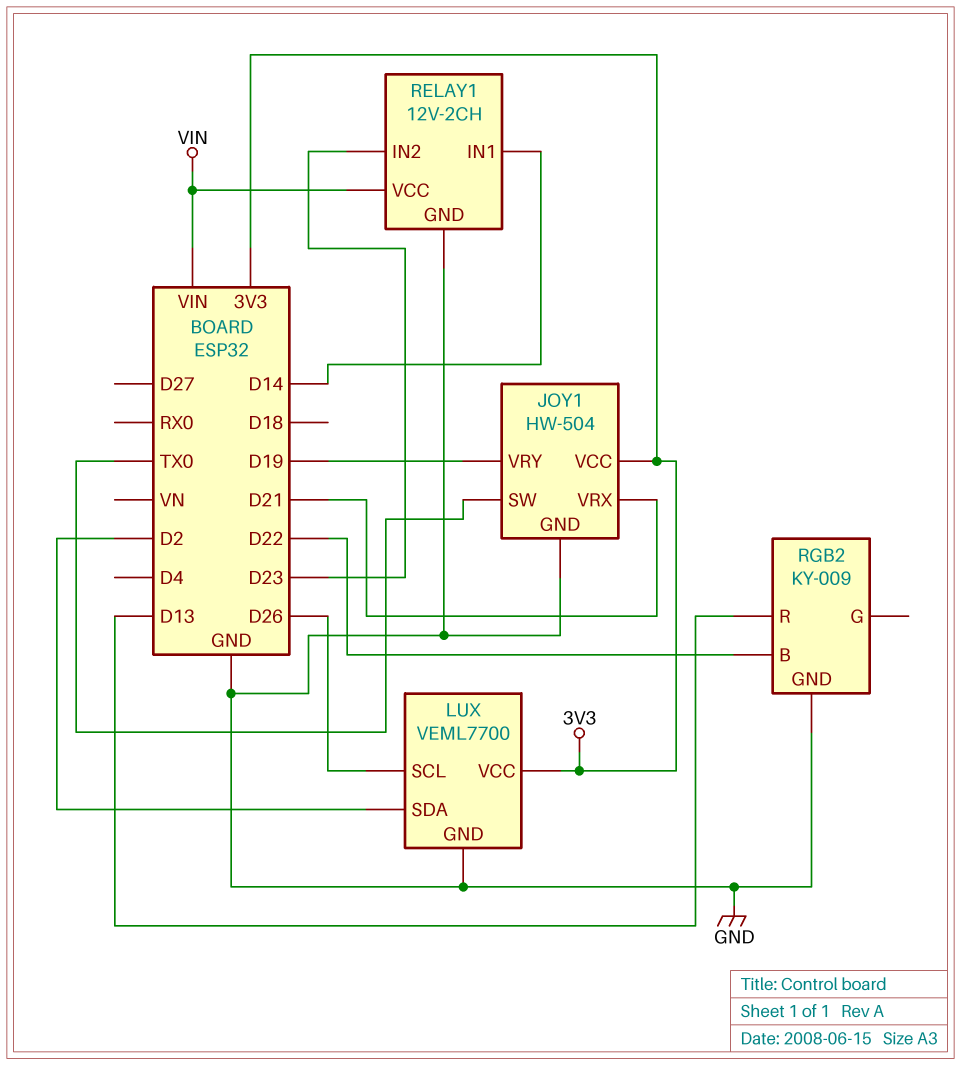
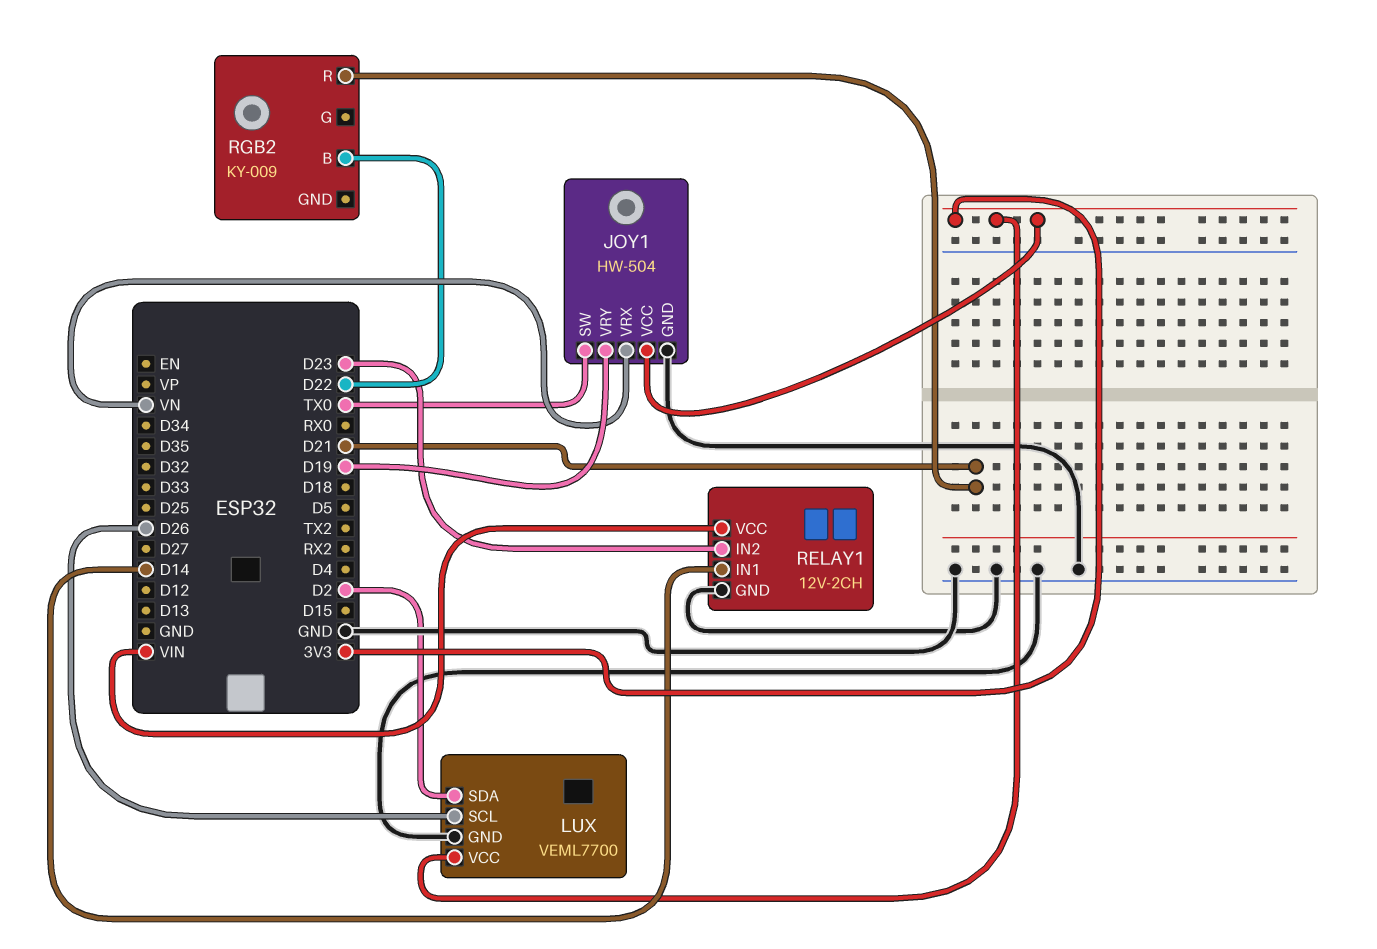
JOY1 pin VRX: D21 -> VN
RGB2 pin GND: GND -> none
RGB2 pin R: D13 -> D21

